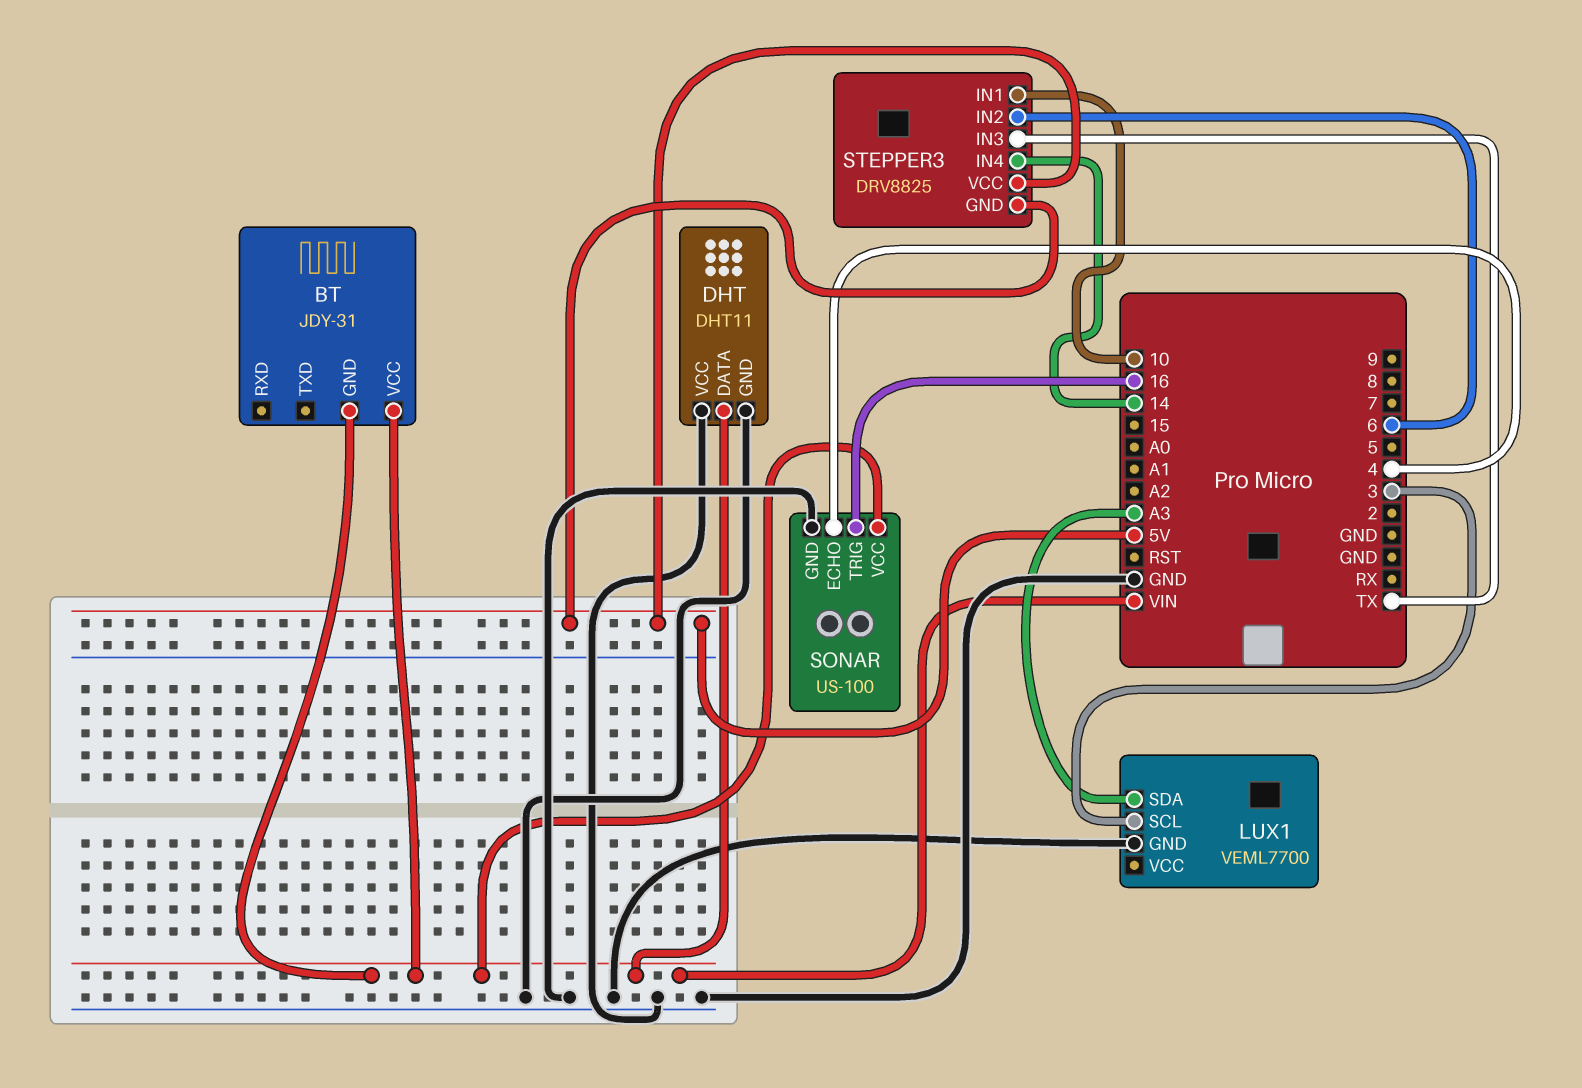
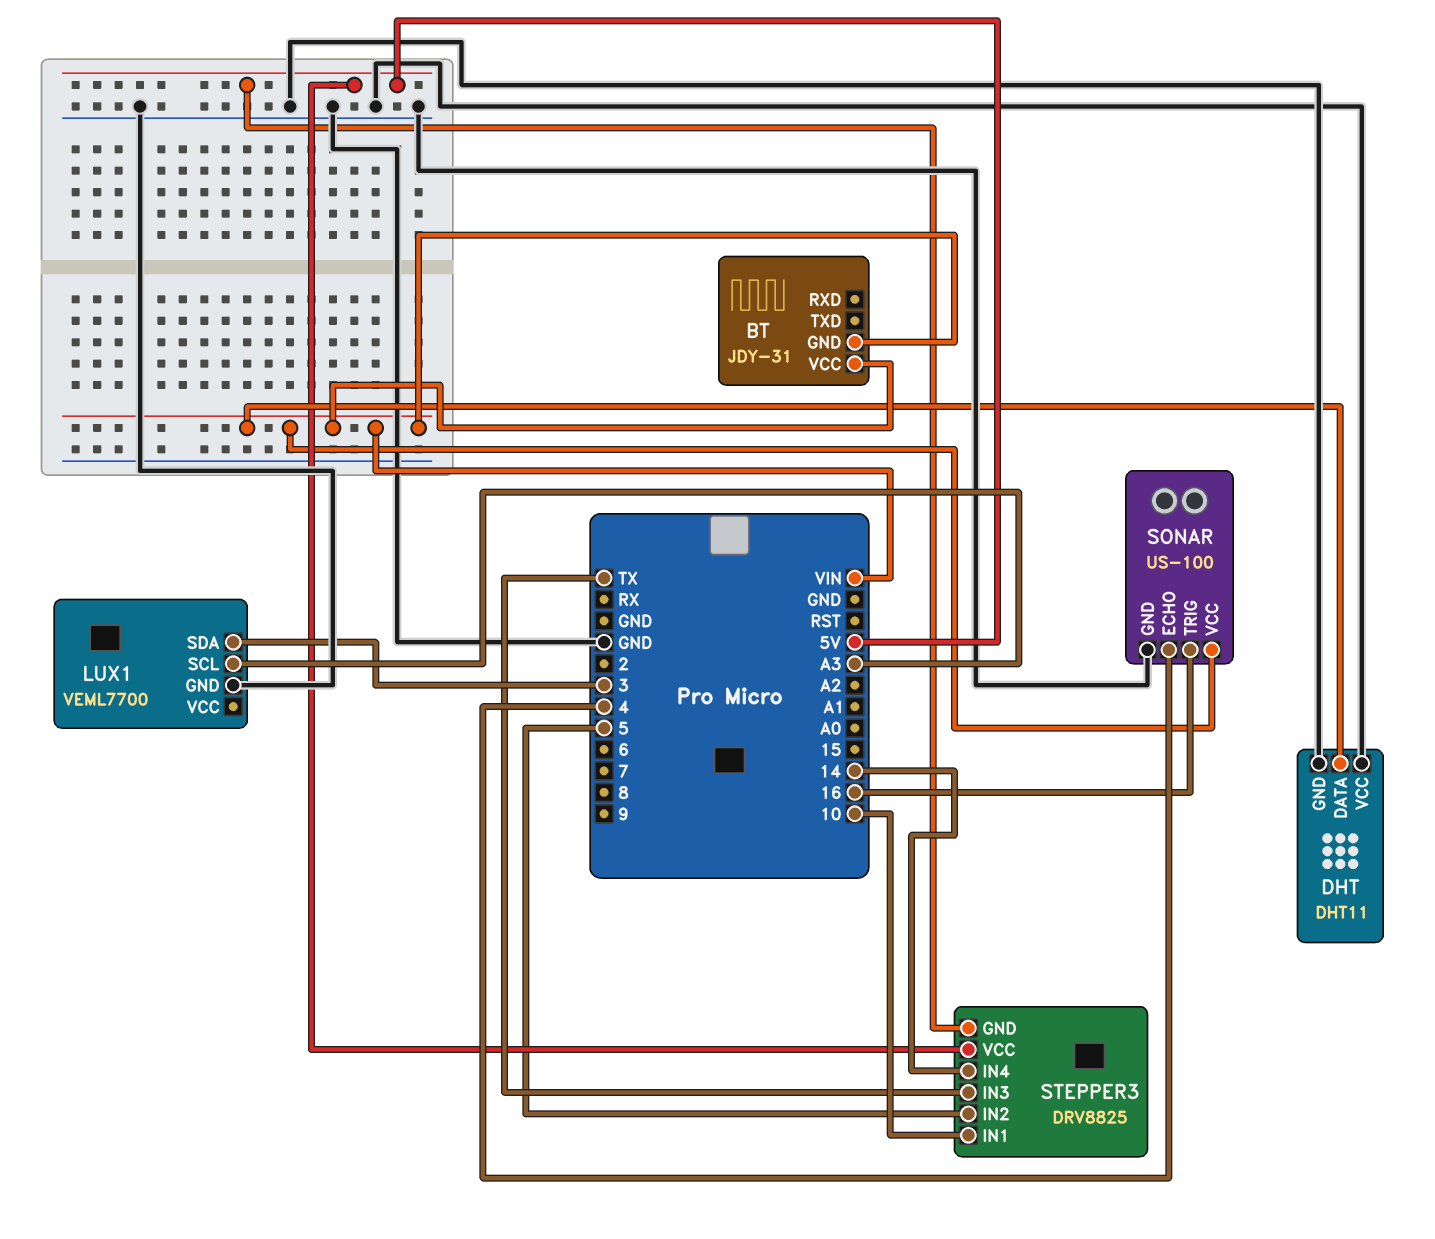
LUX1 pin SCL: 3 -> A3
LUX1 pin SDA: A3 -> 3
STEPPER3 pin IN2: 6 -> 5

